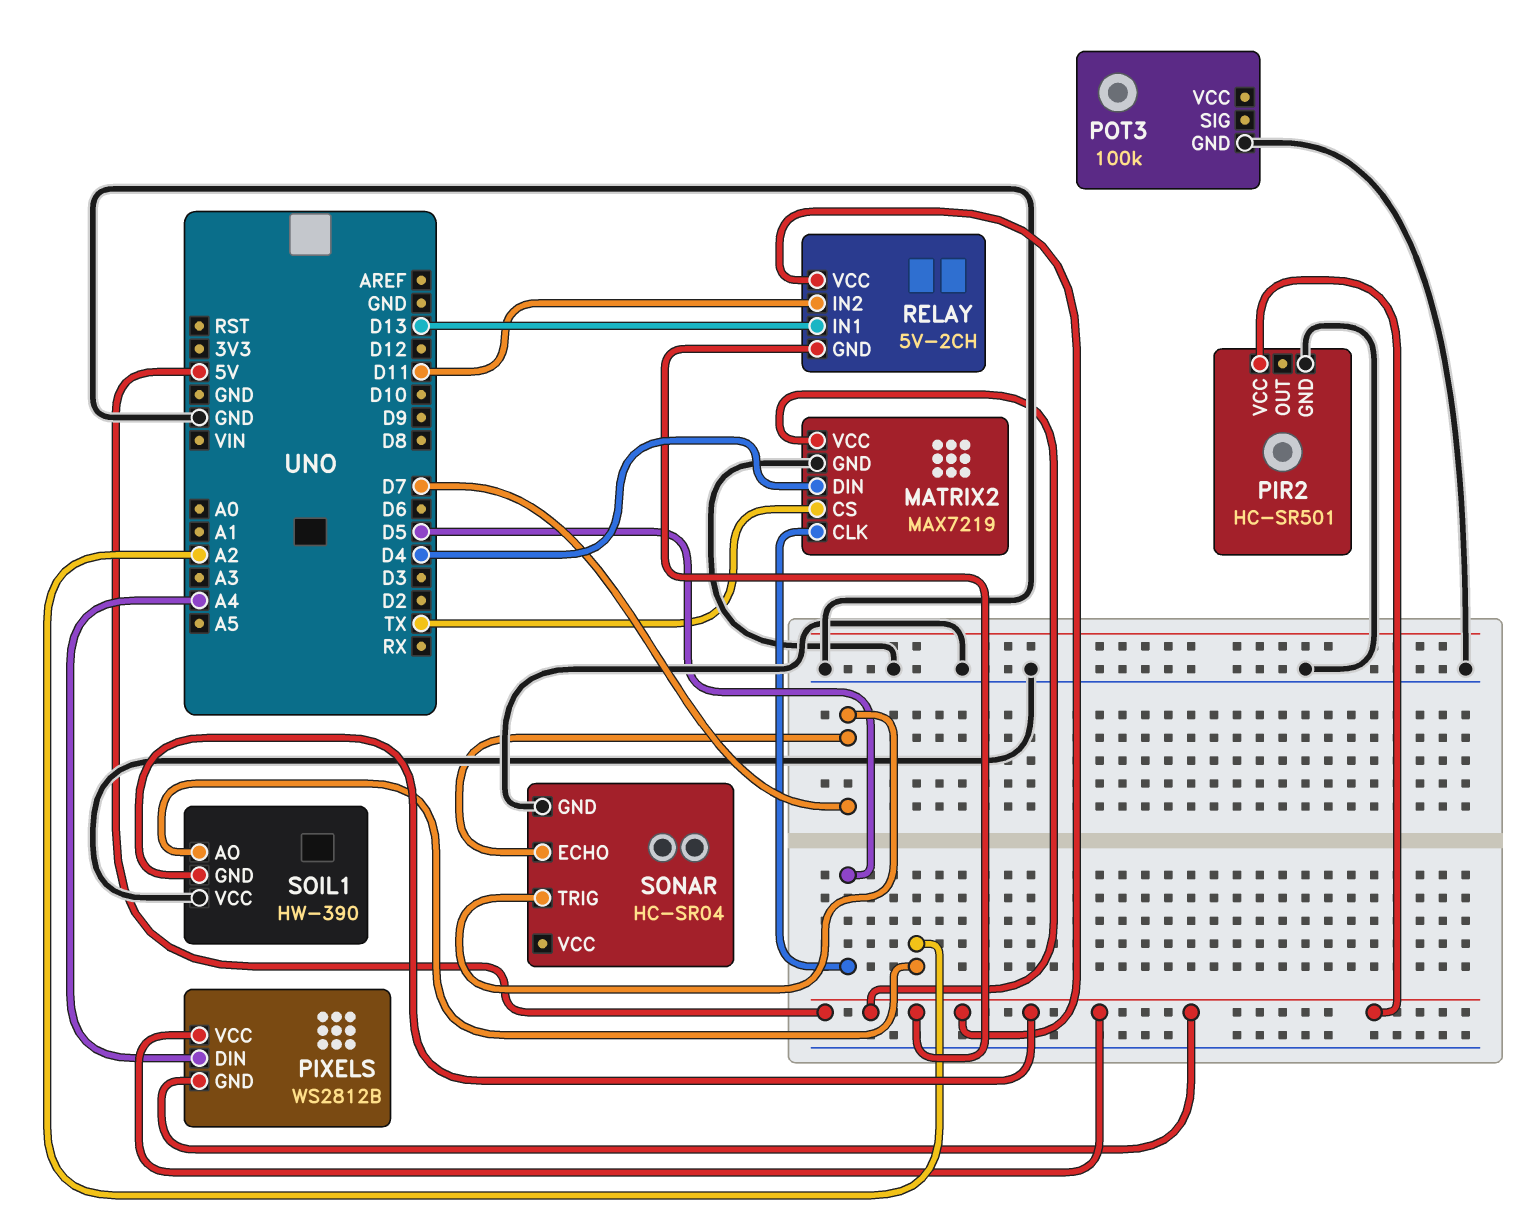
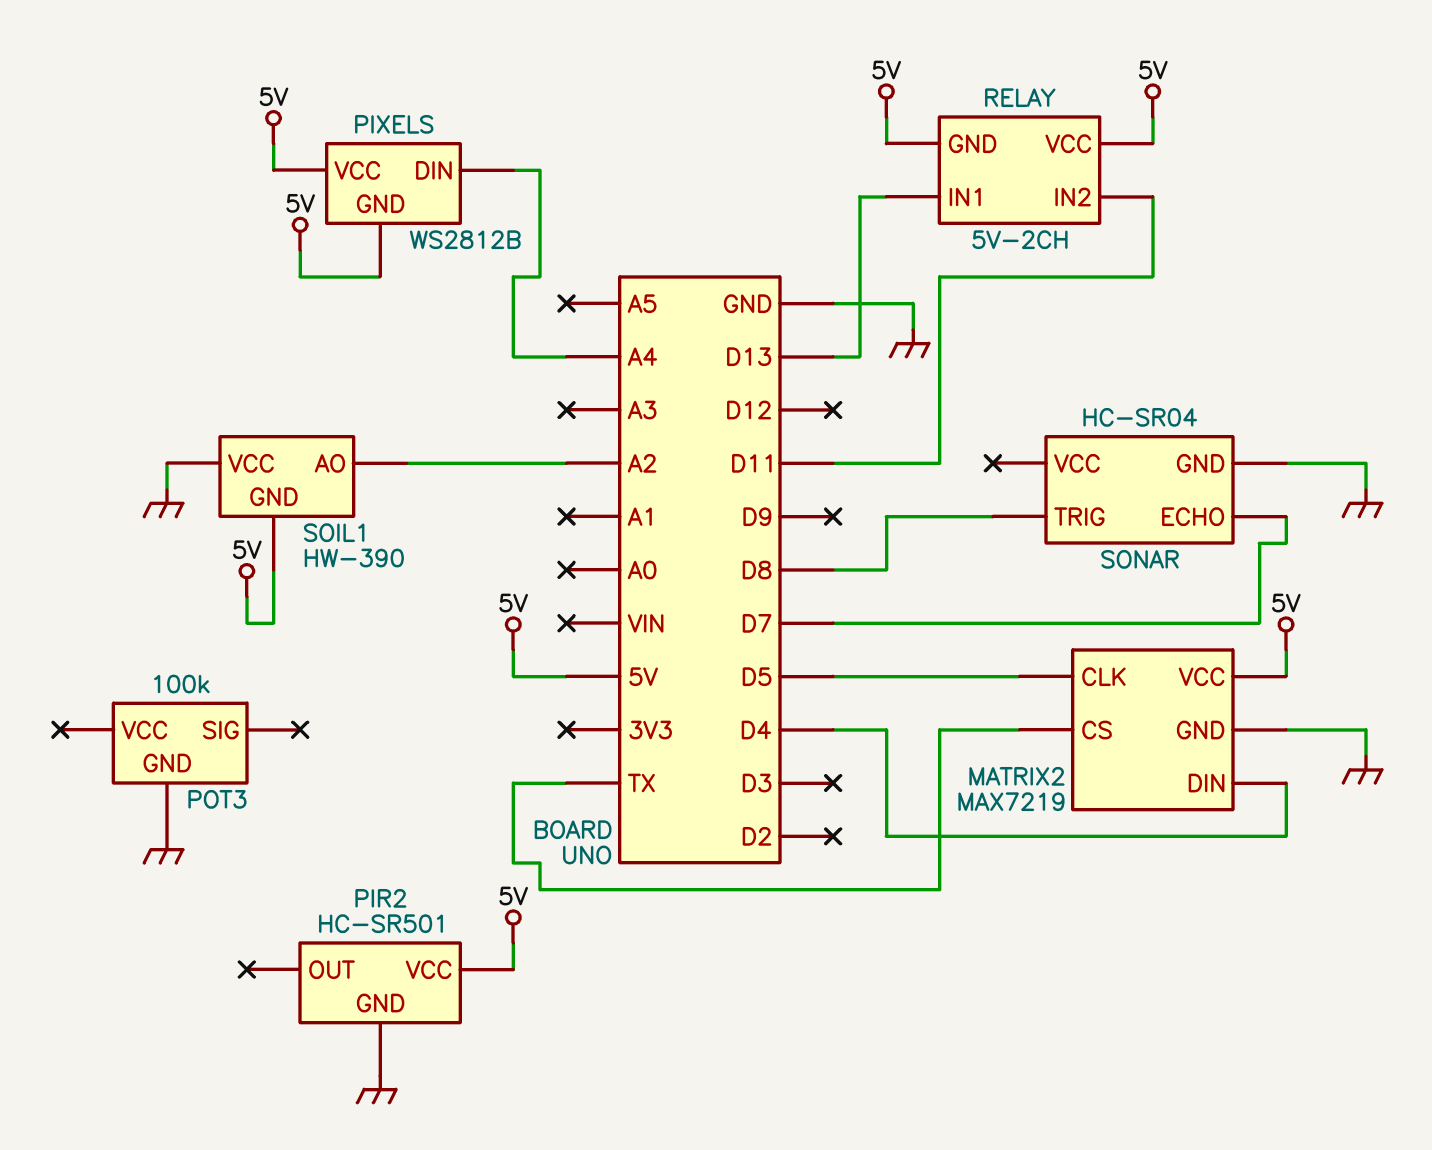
SONAR pin TRIG: D7 -> D8

